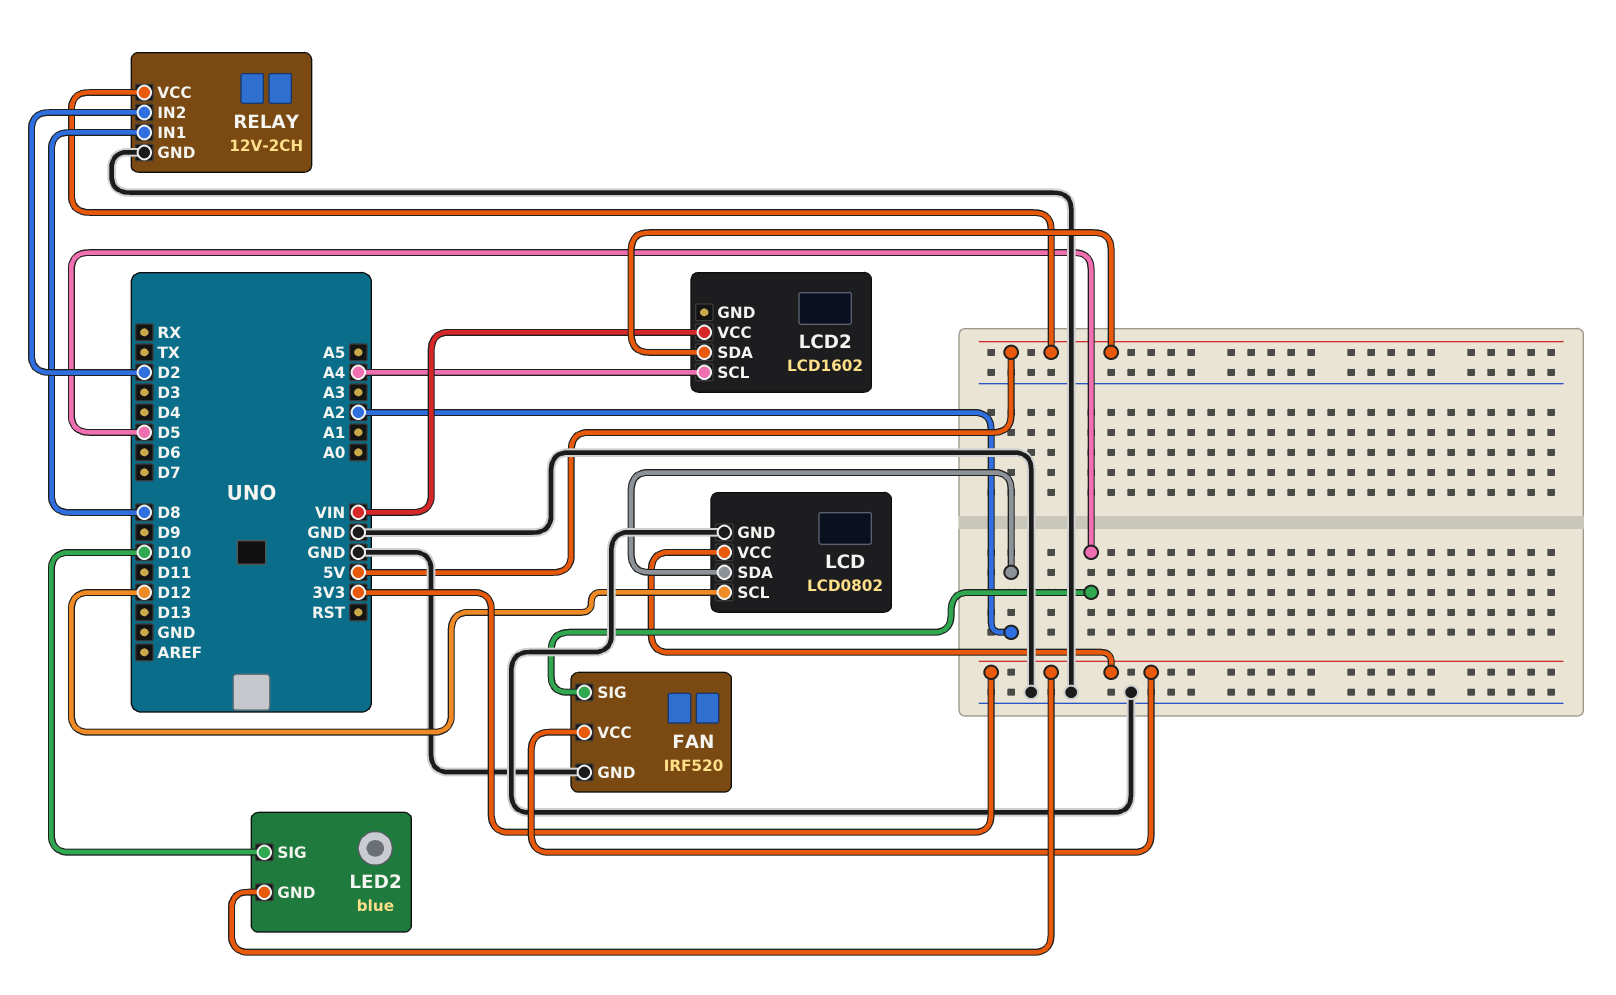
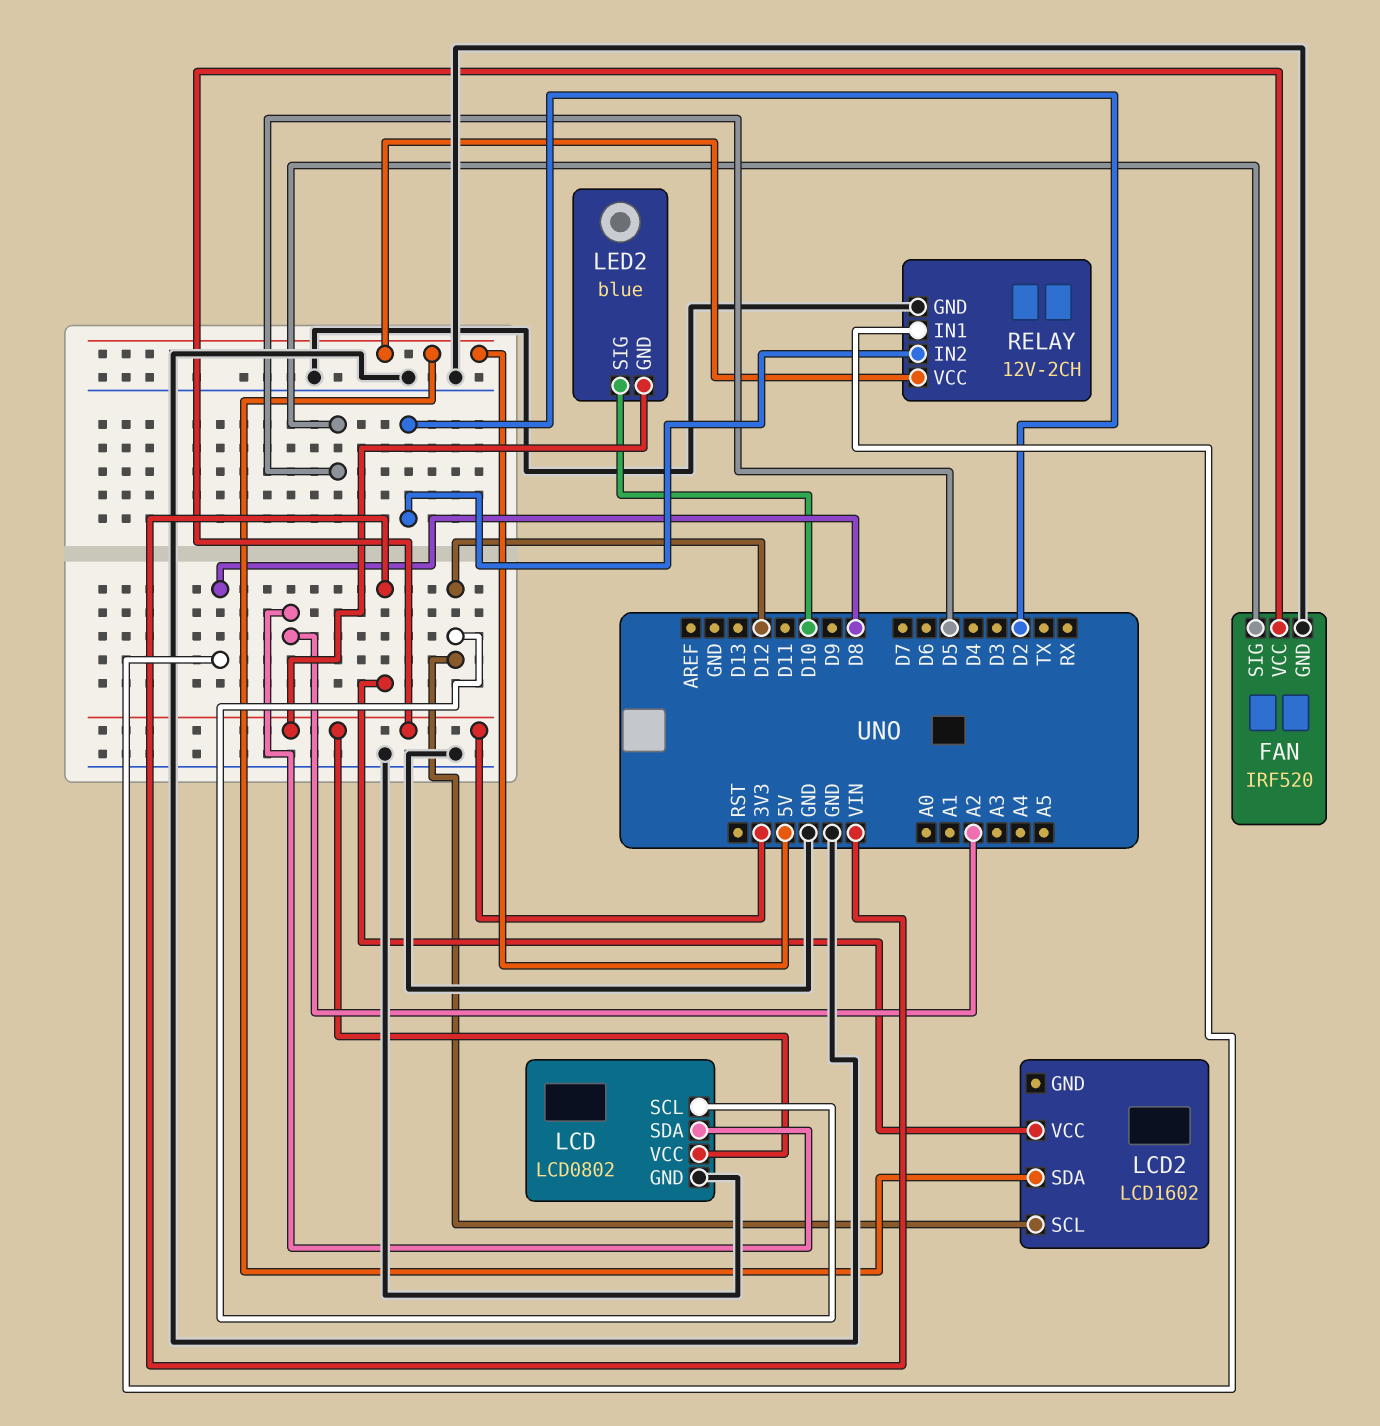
LCD2 pin SCL: A4 -> D12

